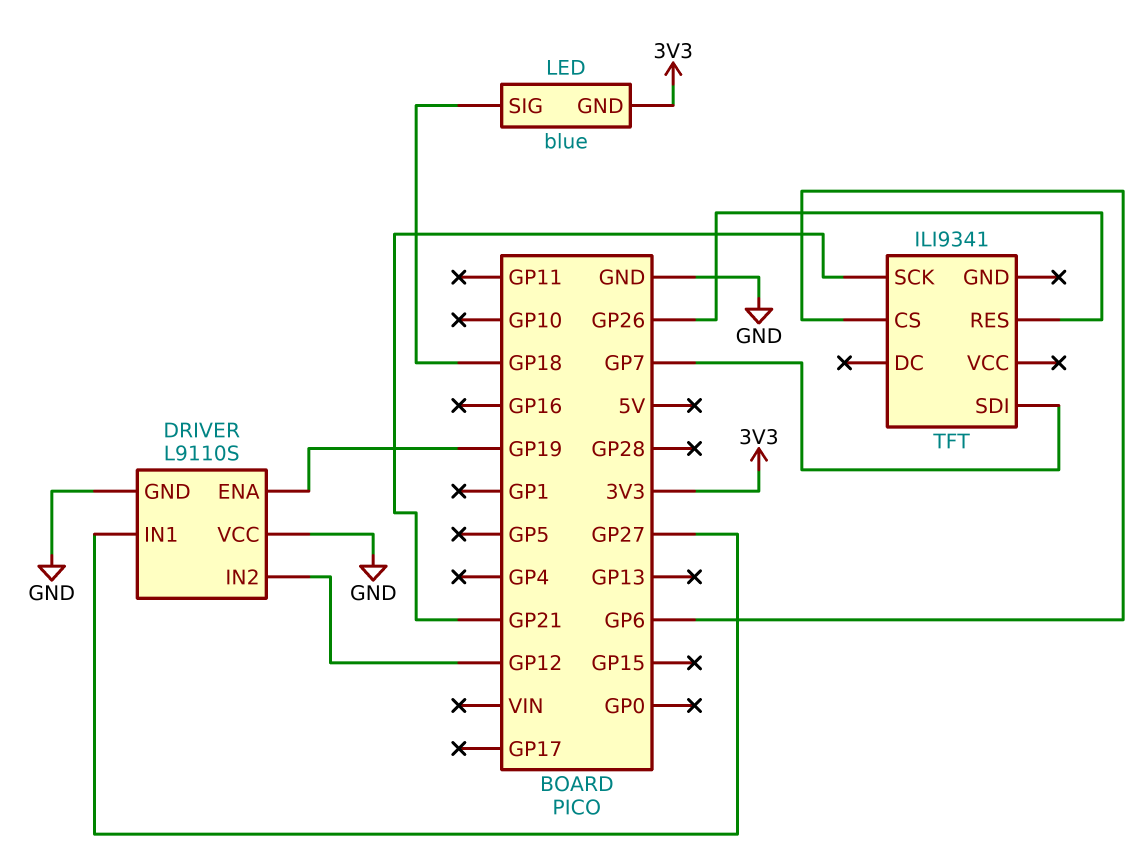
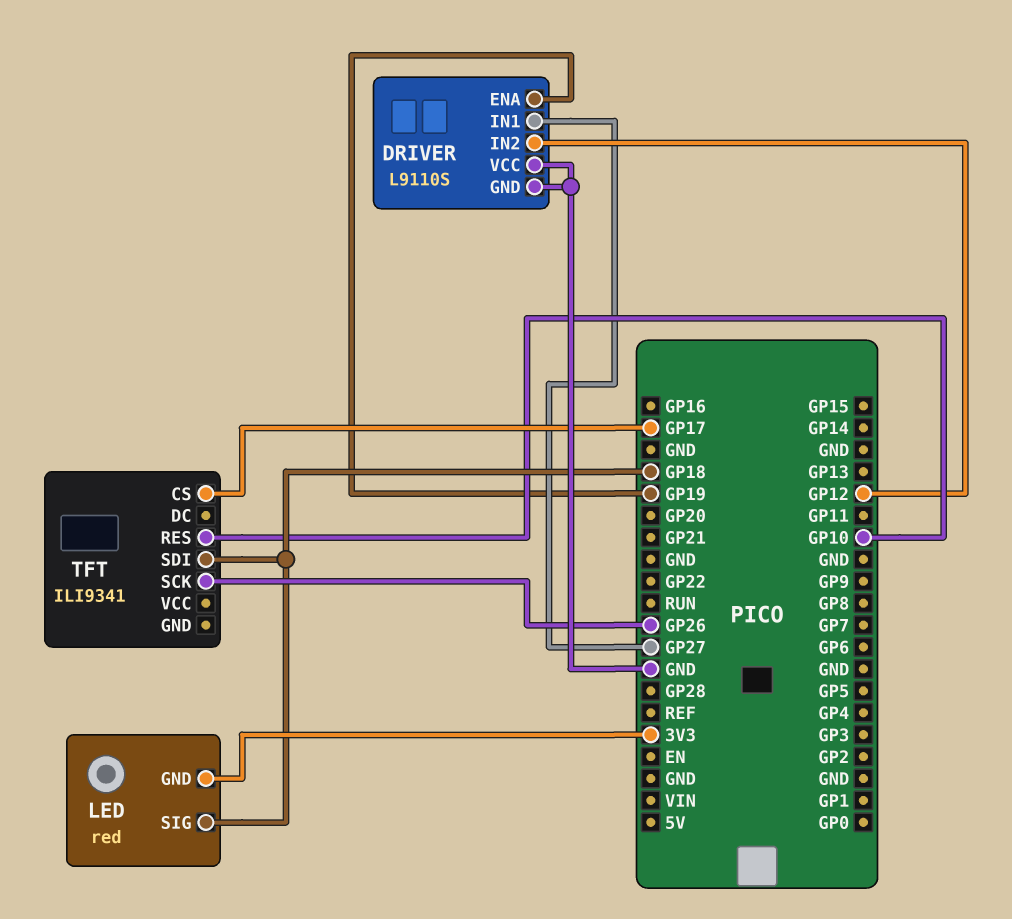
LED: blue -> red
TFT pin CS: GP6 -> GP17
TFT pin RES: GP26 -> GP10
TFT pin SCK: GP21 -> GP26
TFT pin SDI: GP7 -> GP18

